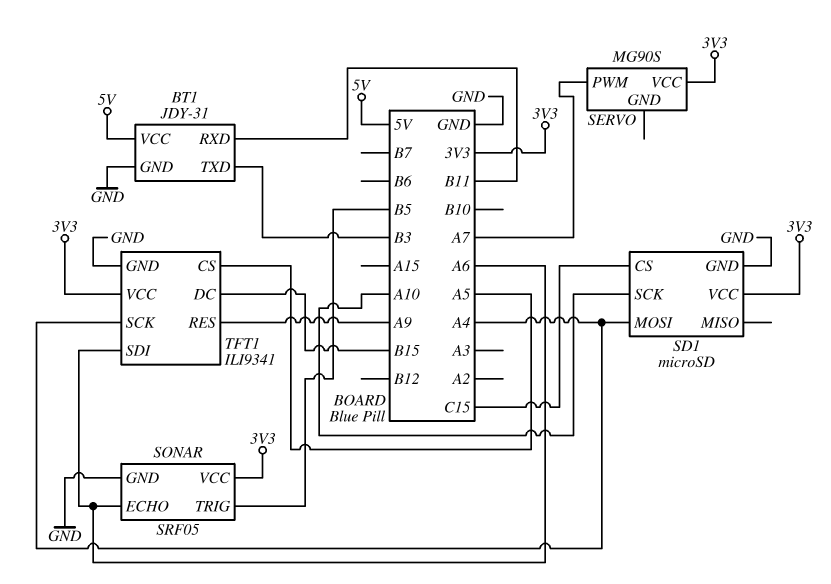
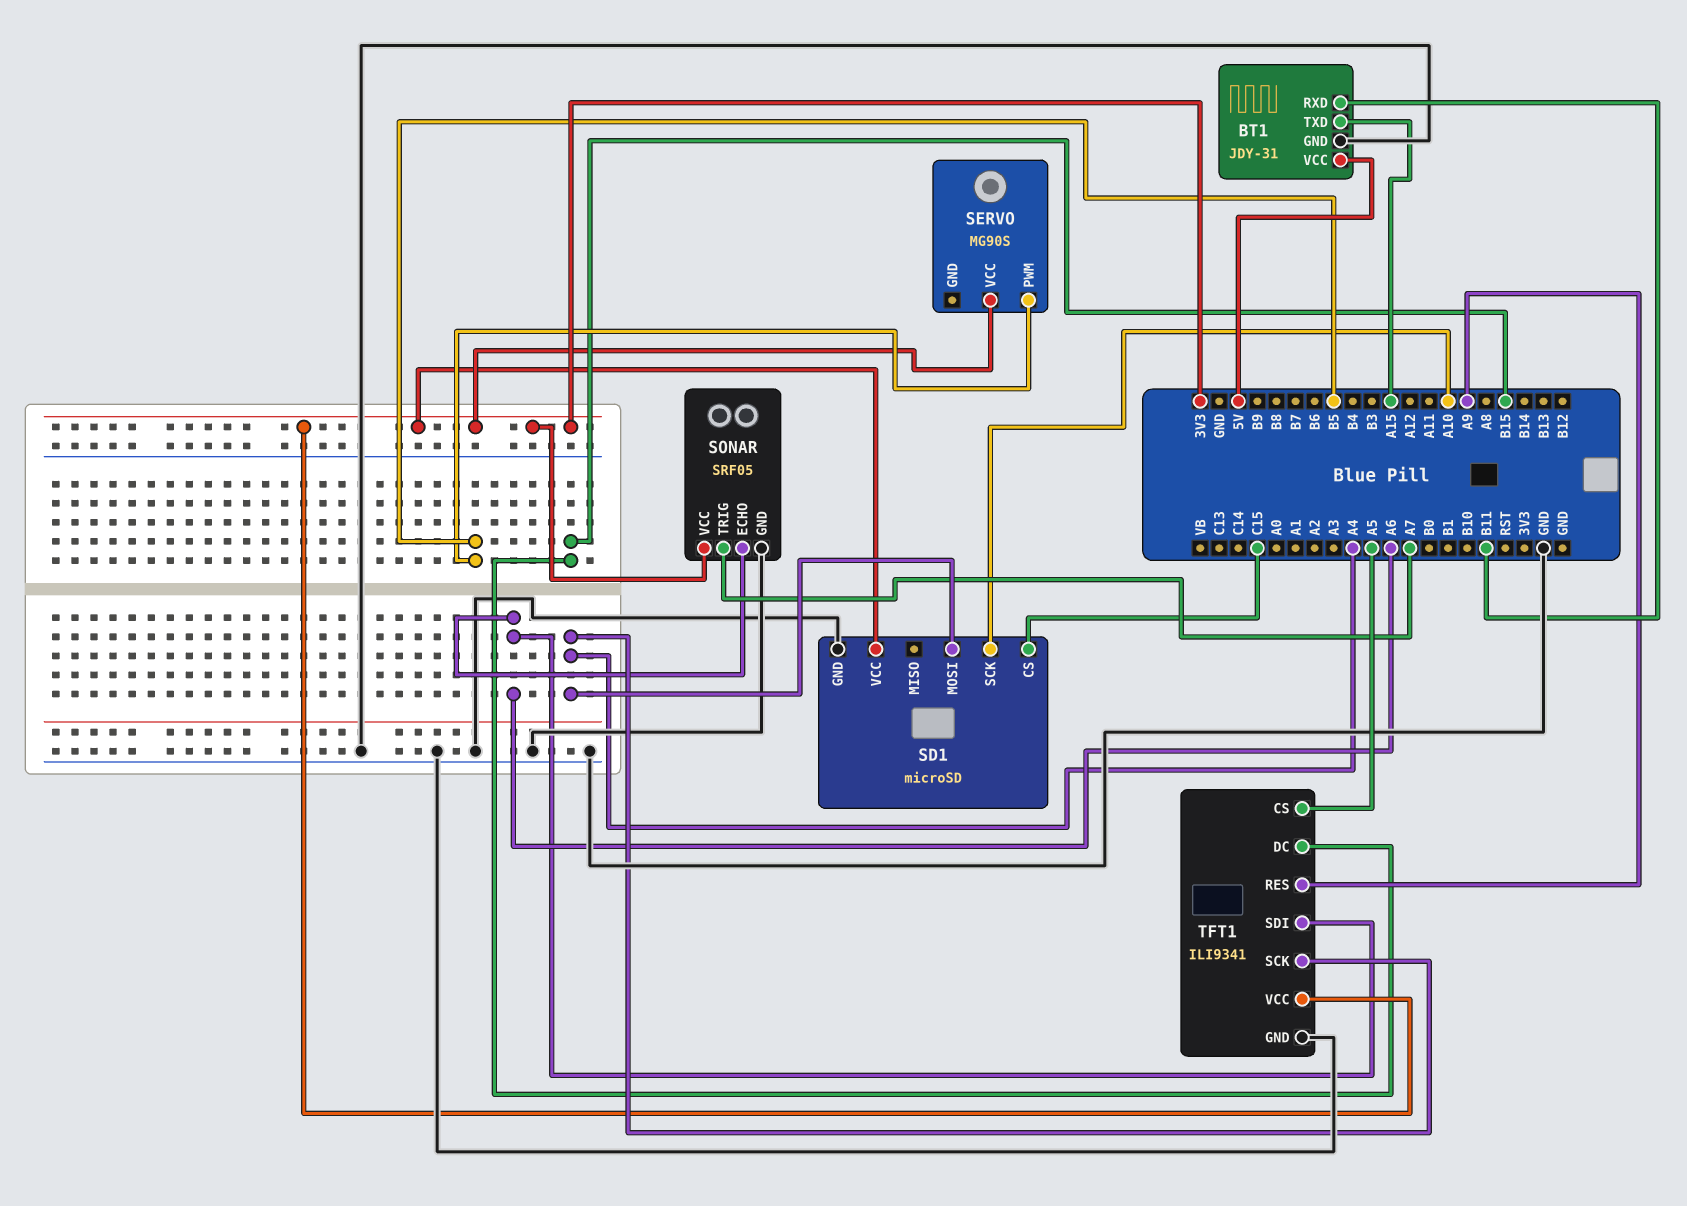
BT1 pin TXD: B3 -> A15
SERVO pin PWM: A7 -> B5
SONAR pin TRIG: B5 -> A7

